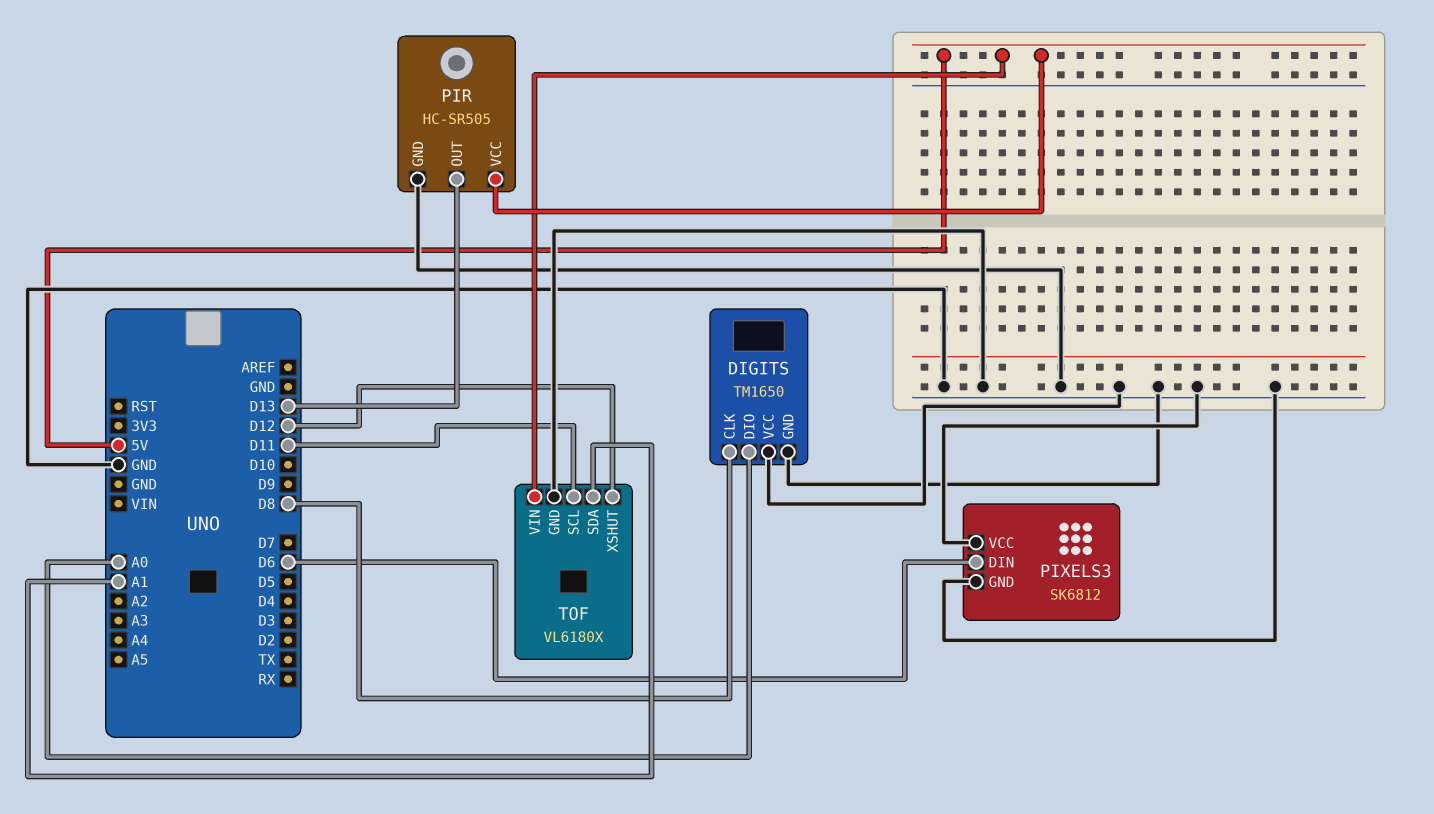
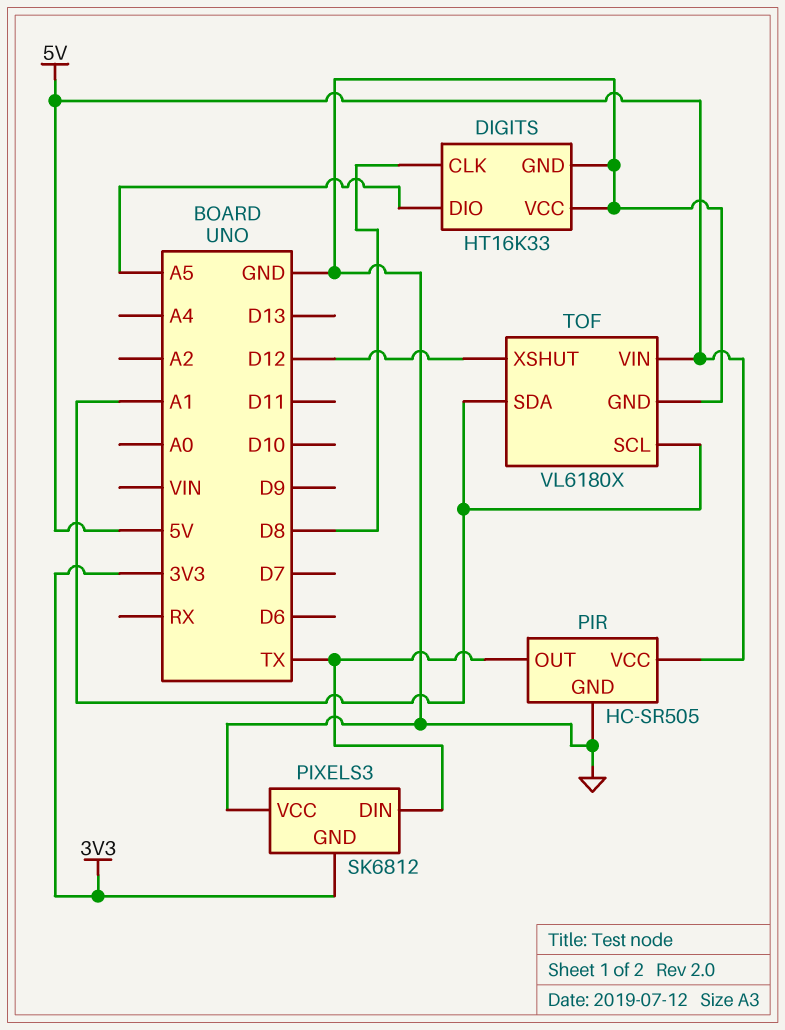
DIGITS: TM1650 -> HT16K33
DIGITS pin DIO: A0 -> A5
PIR pin OUT: D13 -> TX
PIXELS3 pin DIN: D6 -> TX
PIXELS3 pin GND: GND -> 3V3
TOF pin SCL: D11 -> A1

